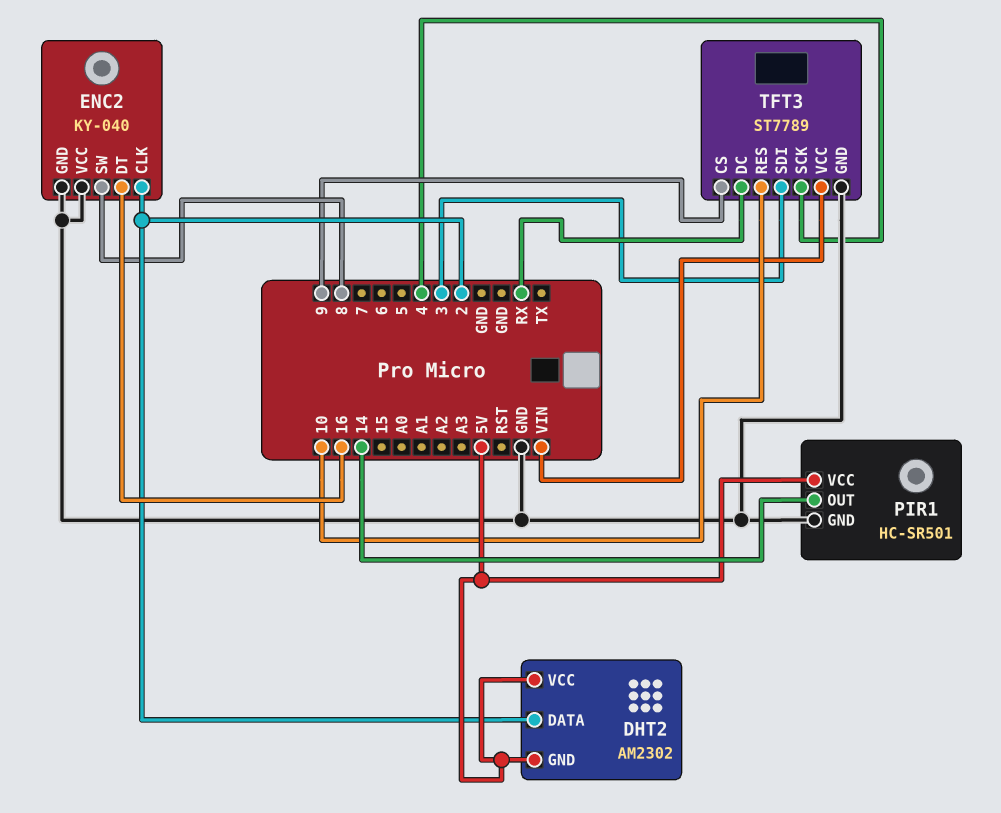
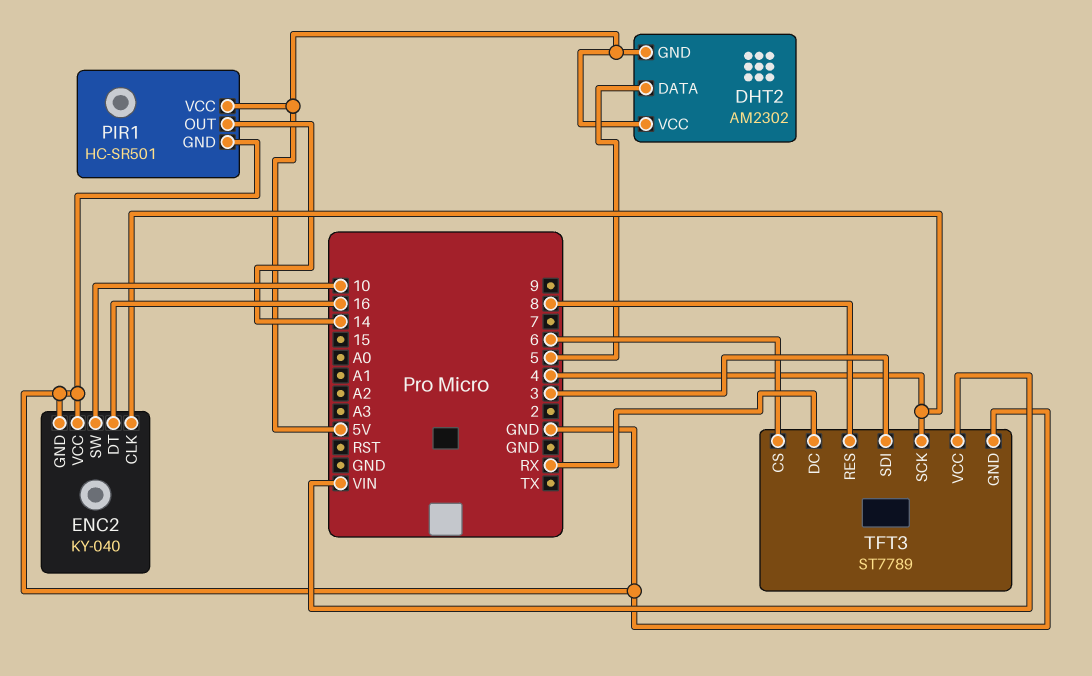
DHT2 pin DATA: 2 -> 5
ENC2 pin CLK: 2 -> 4
ENC2 pin SW: 8 -> 10
TFT3 pin CS: 9 -> 6
TFT3 pin RES: 10 -> 8

